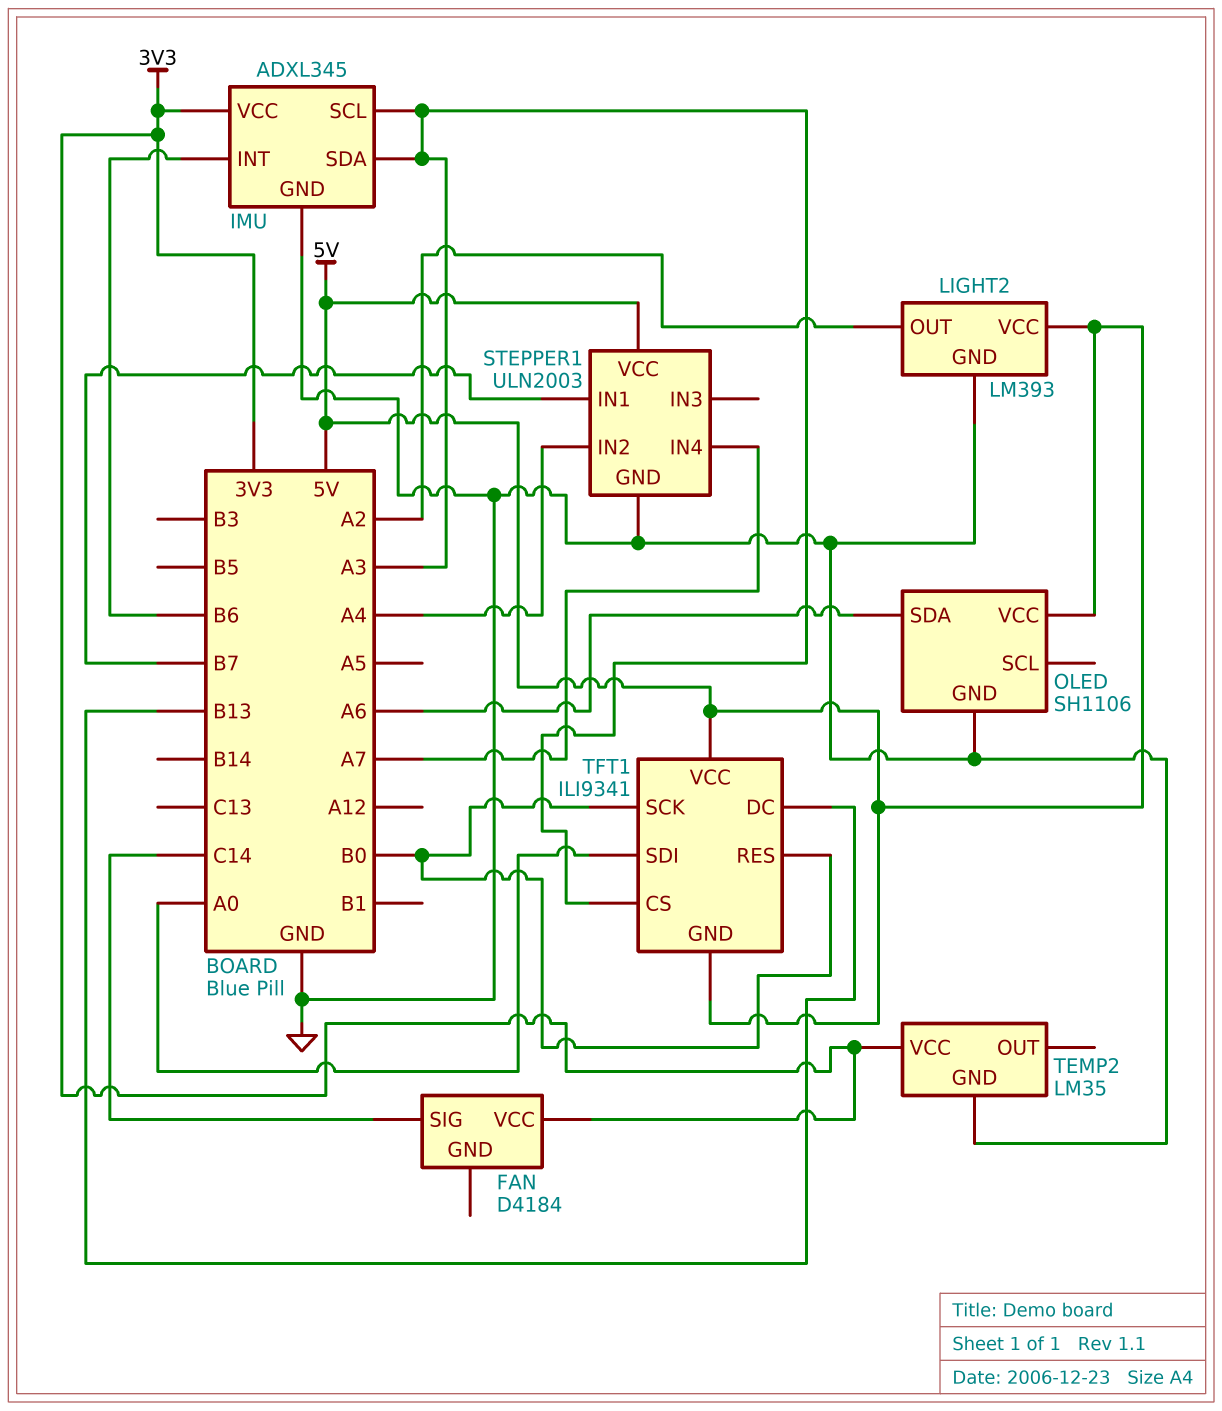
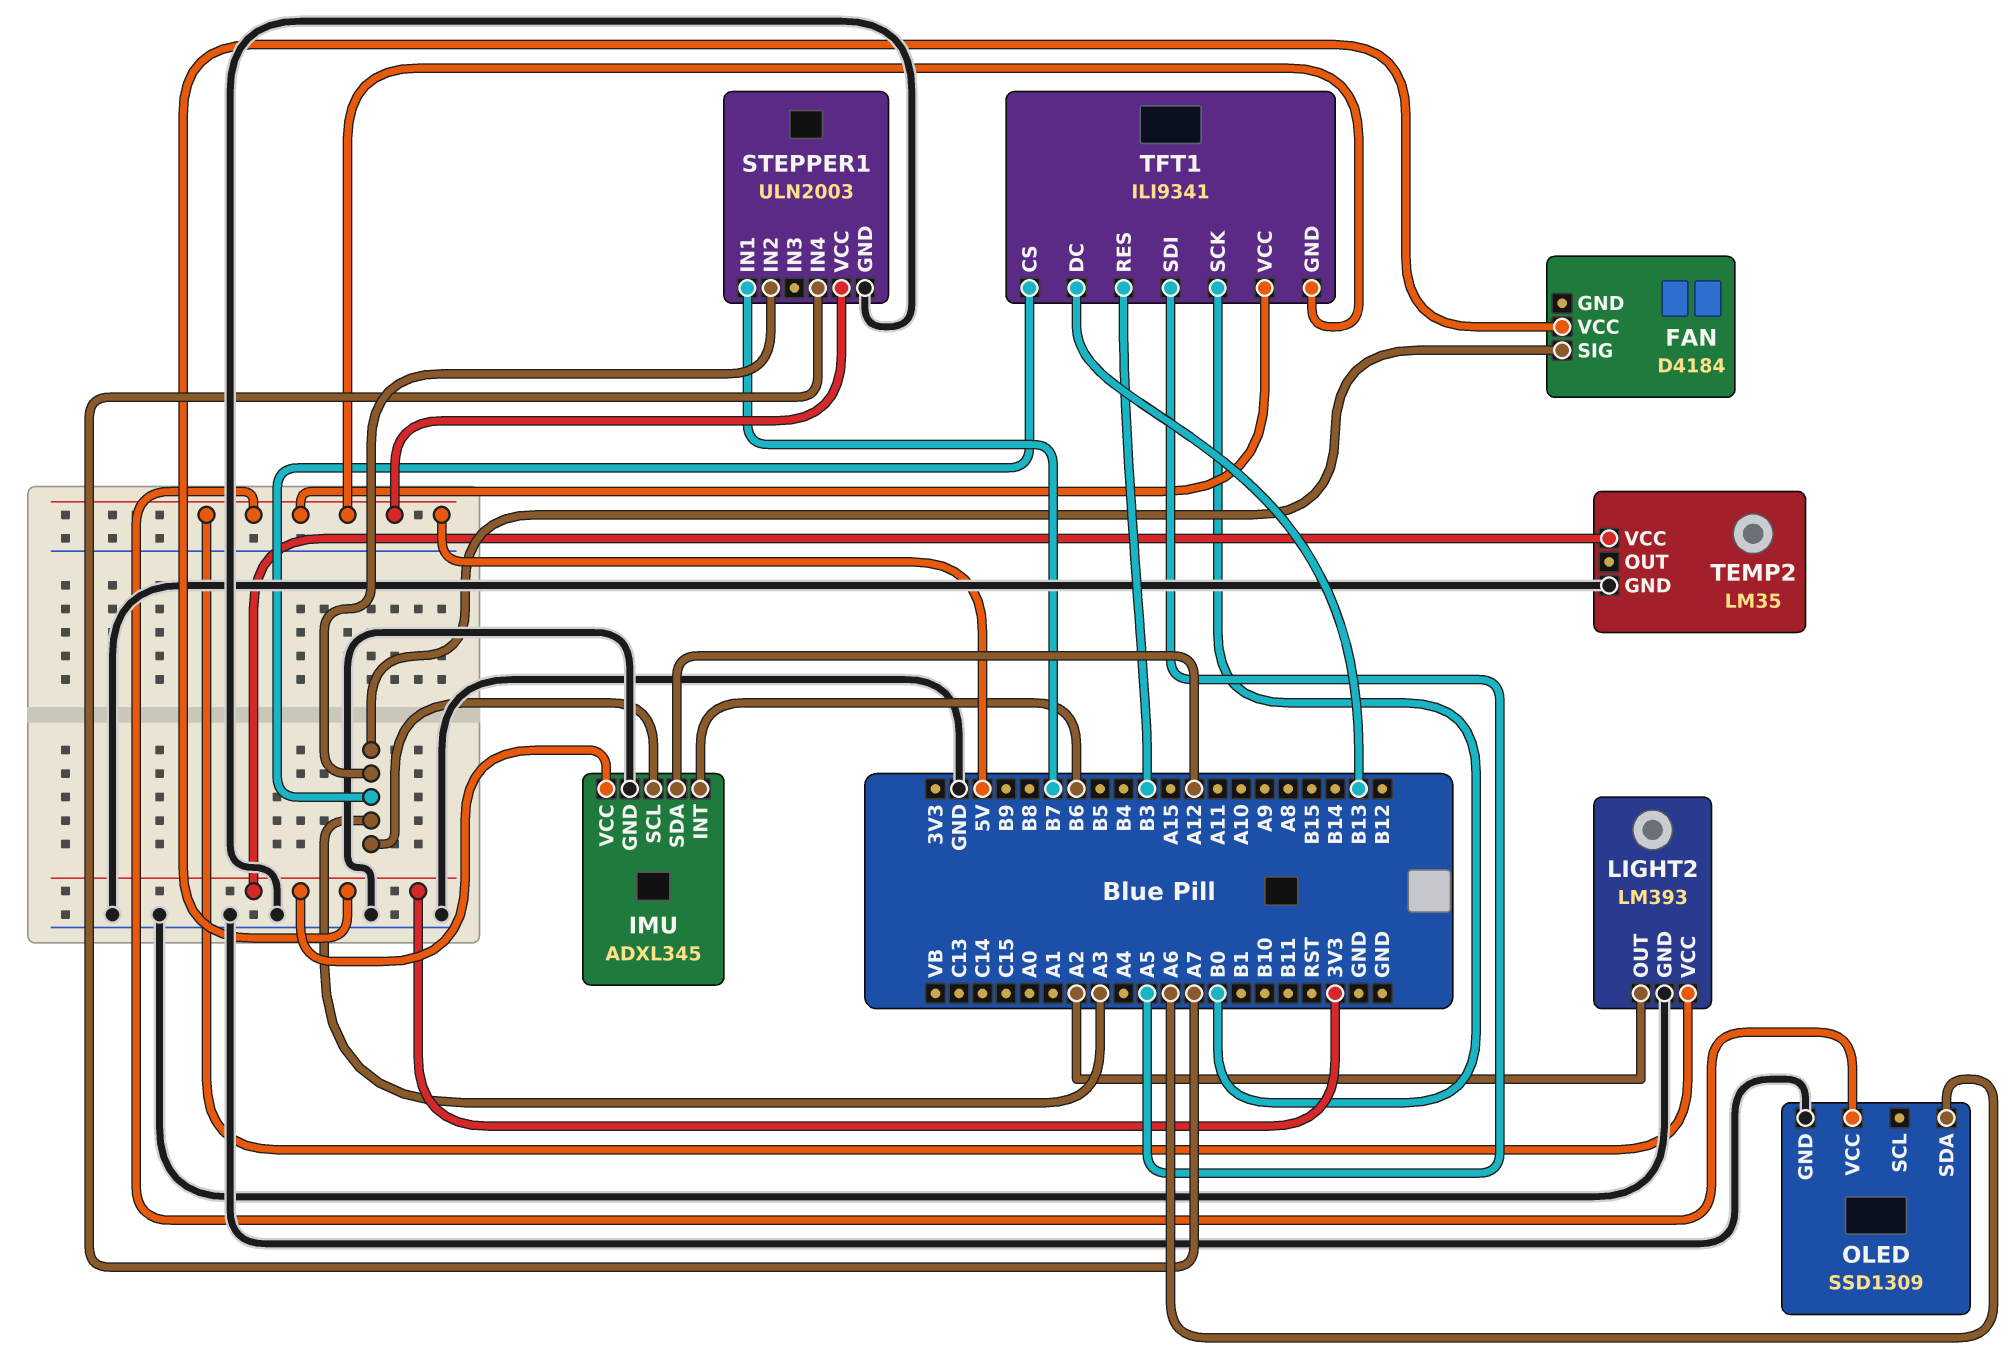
FAN pin SIG: C14 -> A3
IMU pin SDA: A3 -> A12
OLED: SH1106 -> SSD1309
STEPPER1 pin IN2: A4 -> A3
TFT1 pin RES: B0 -> B3
TFT1 pin SDI: A0 -> A5

